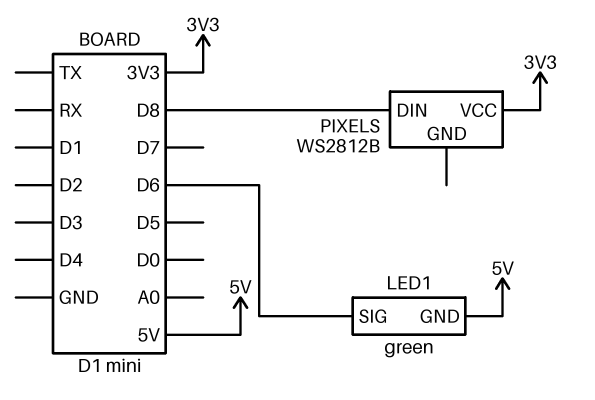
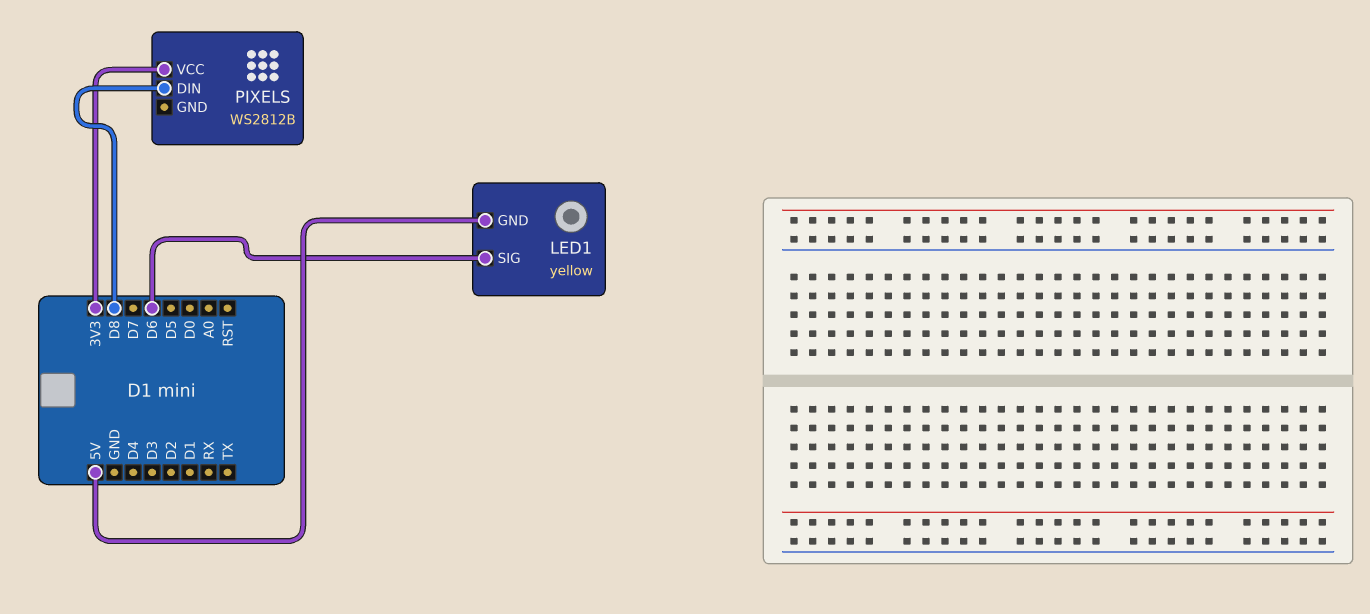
LED1: green -> yellow

